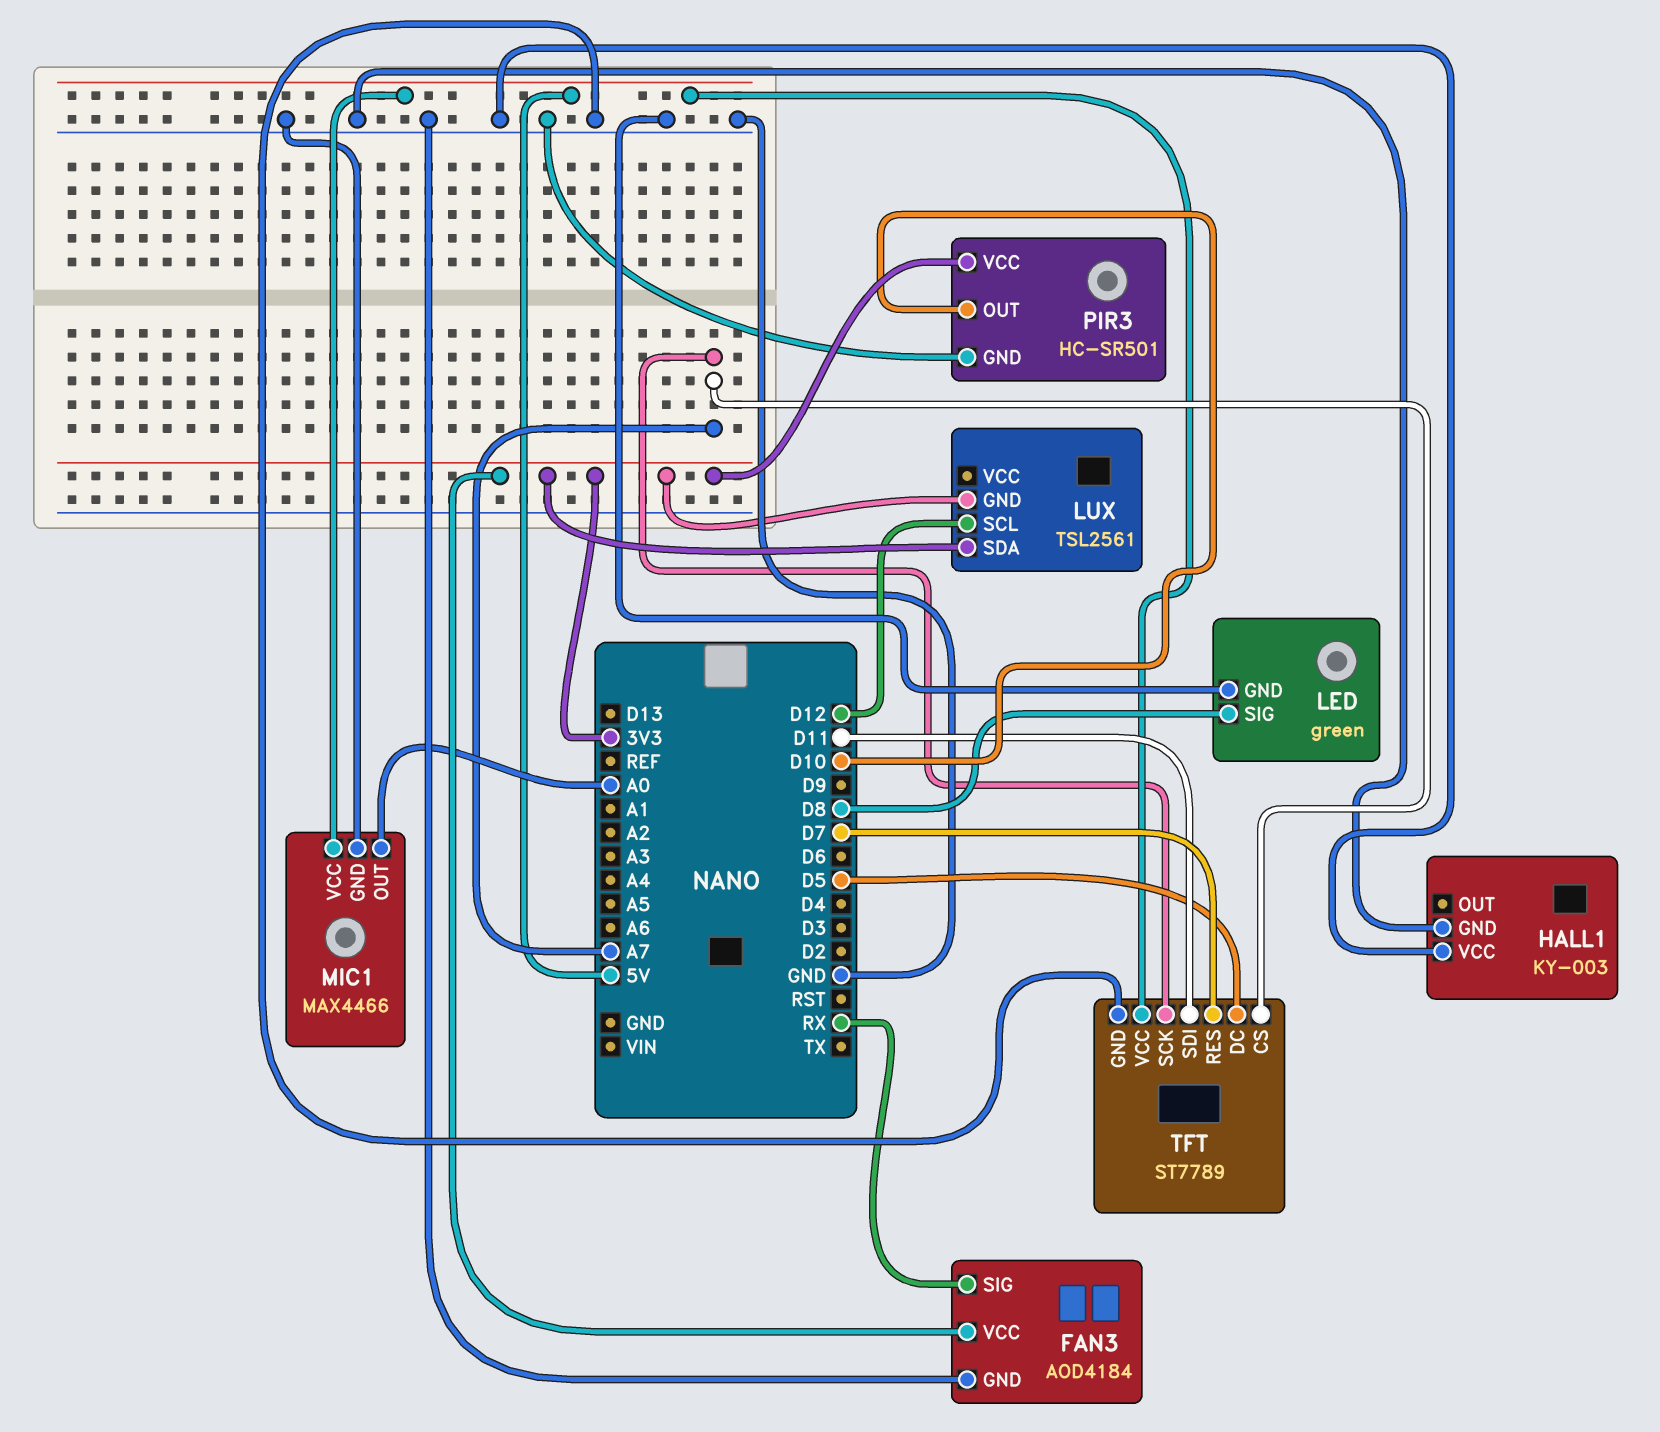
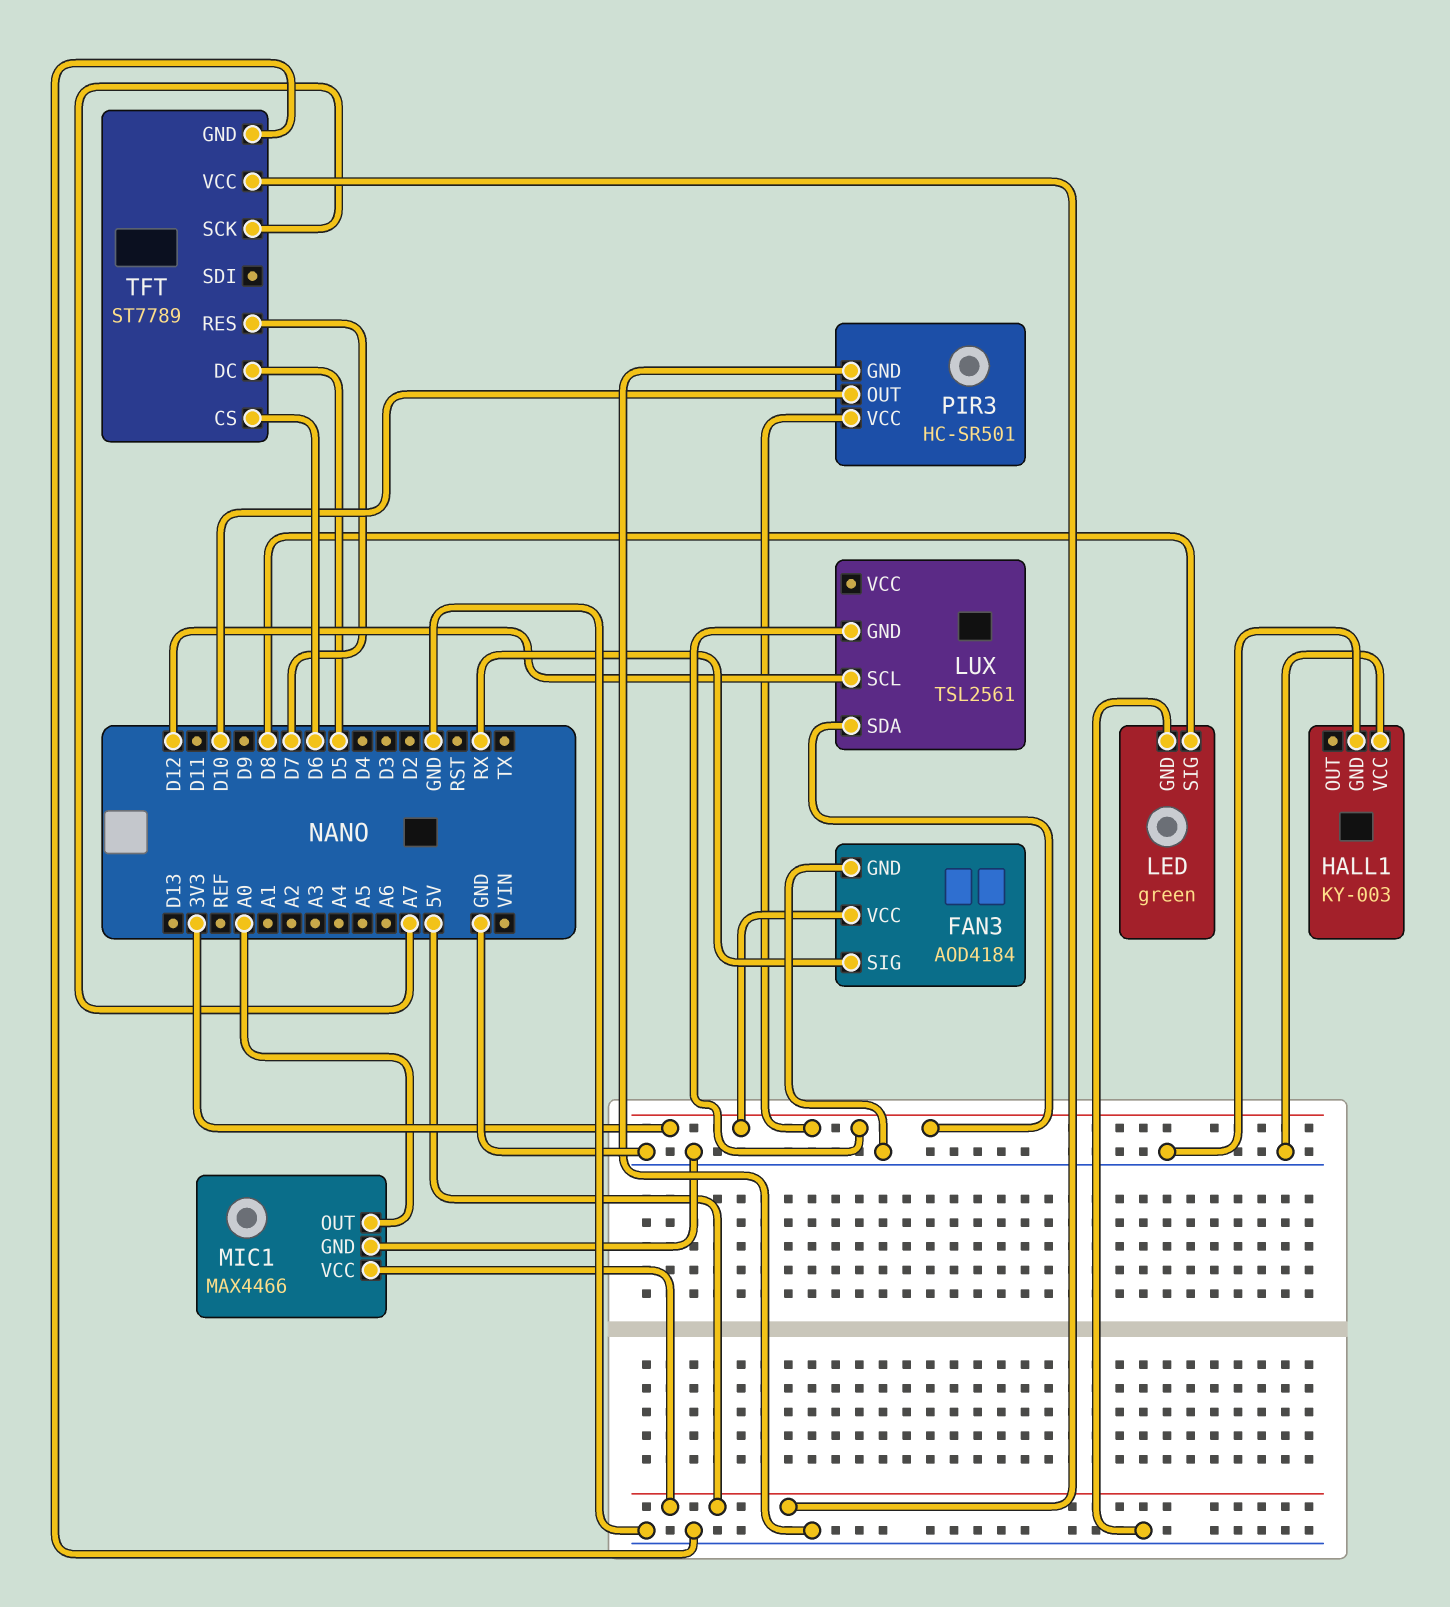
TFT pin CS: A7 -> D6
TFT pin SDI: D11 -> none

